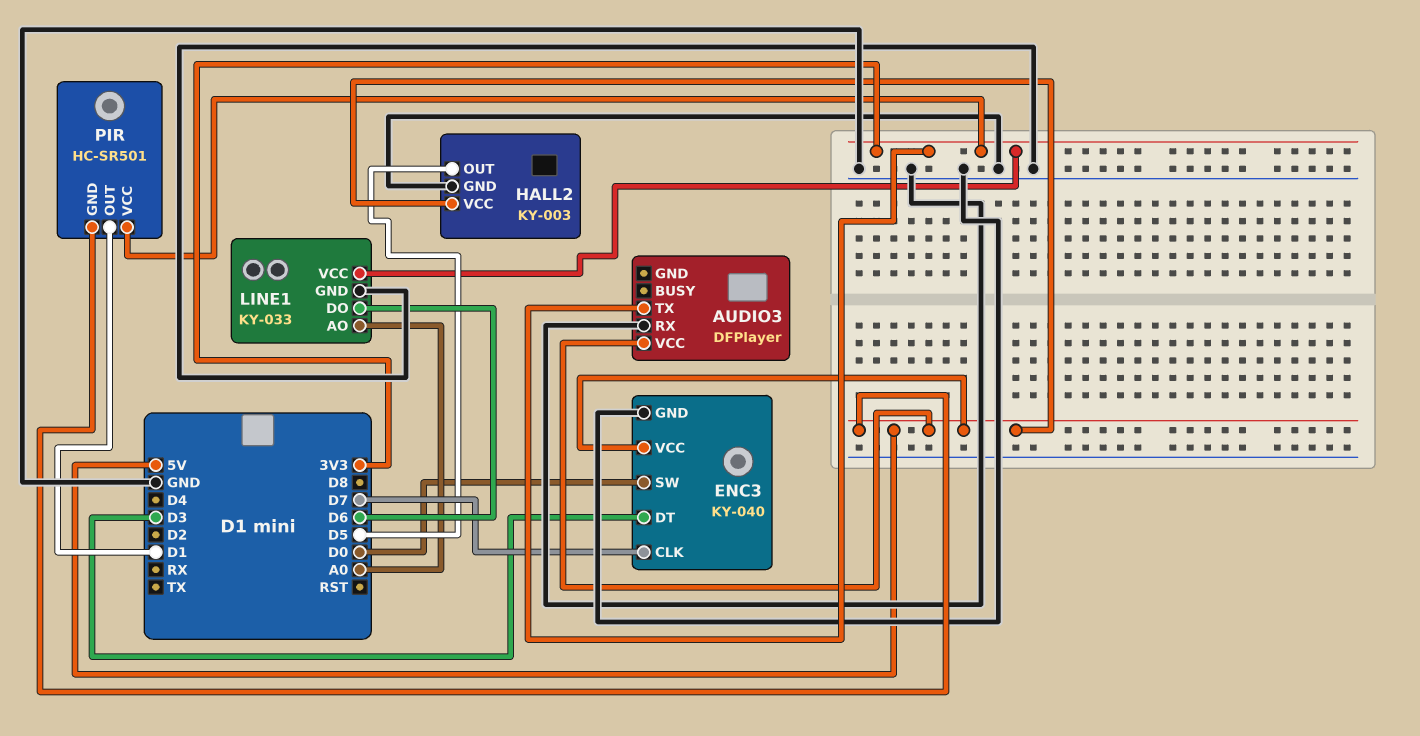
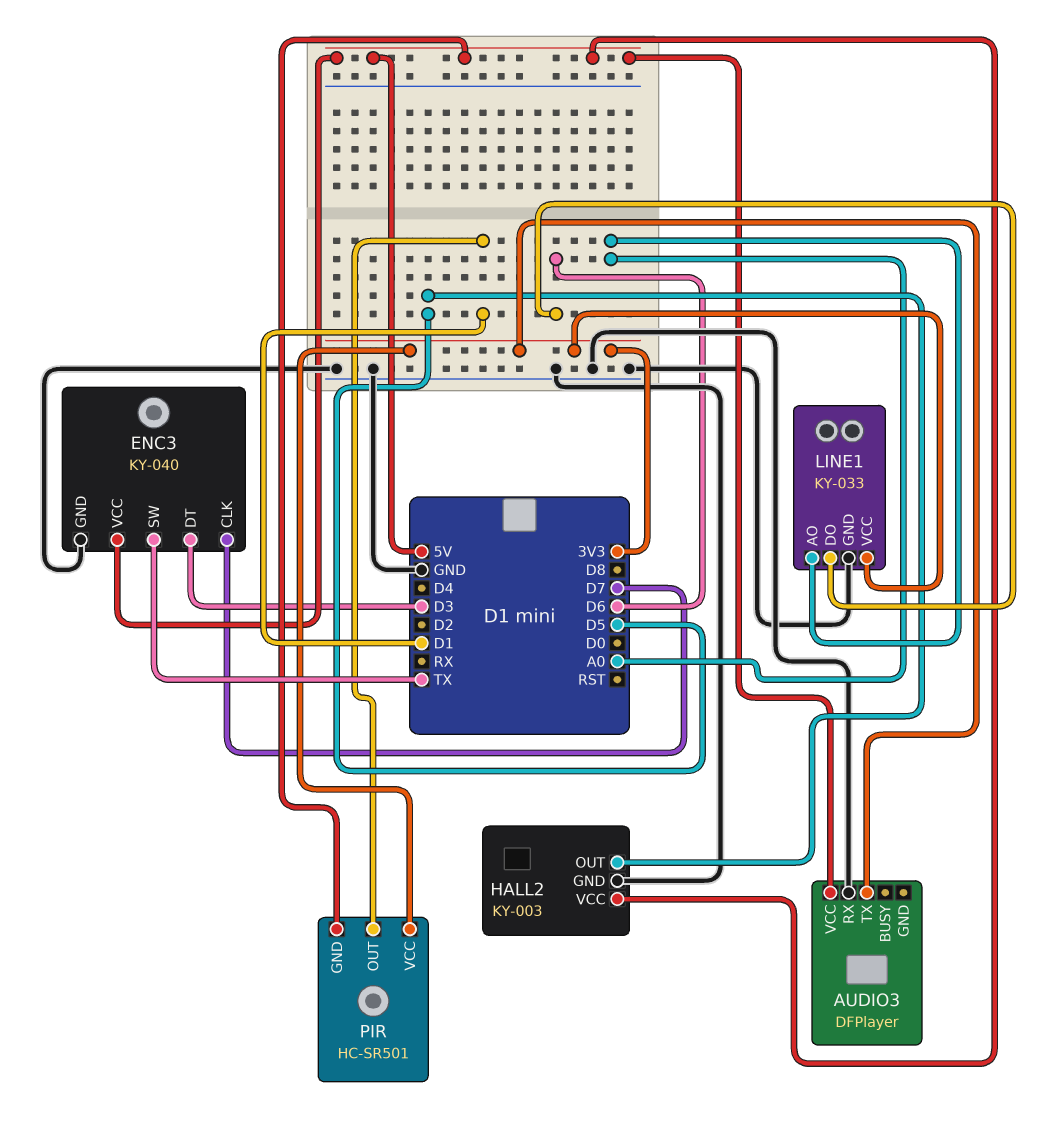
ENC3 pin SW: D0 -> TX

